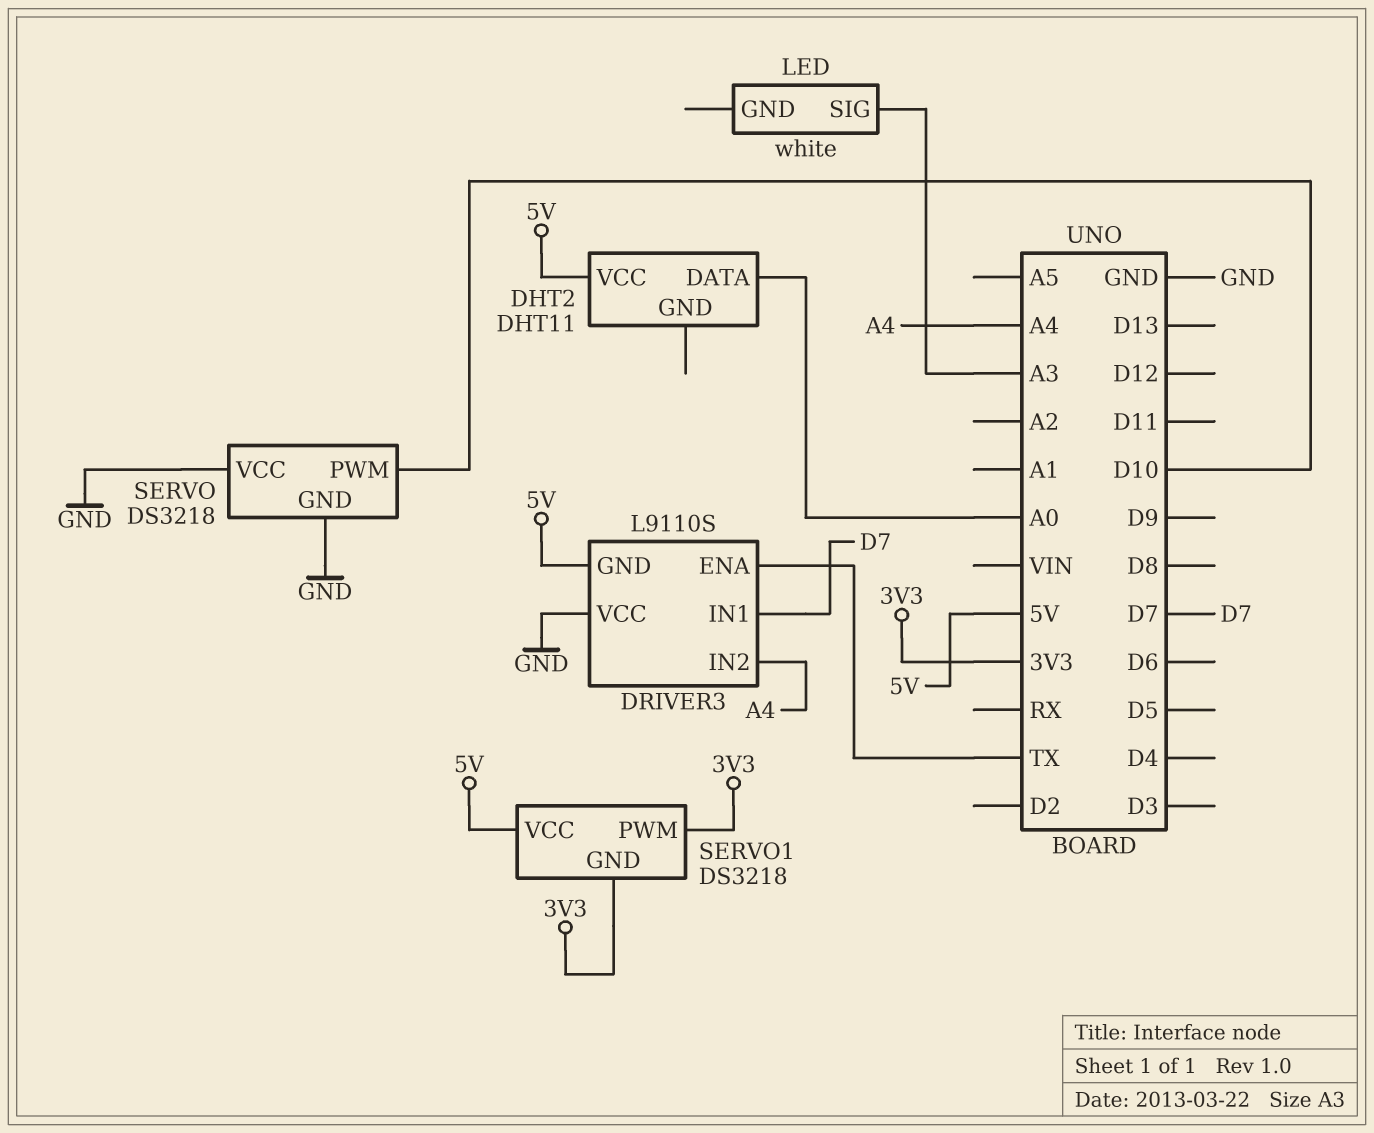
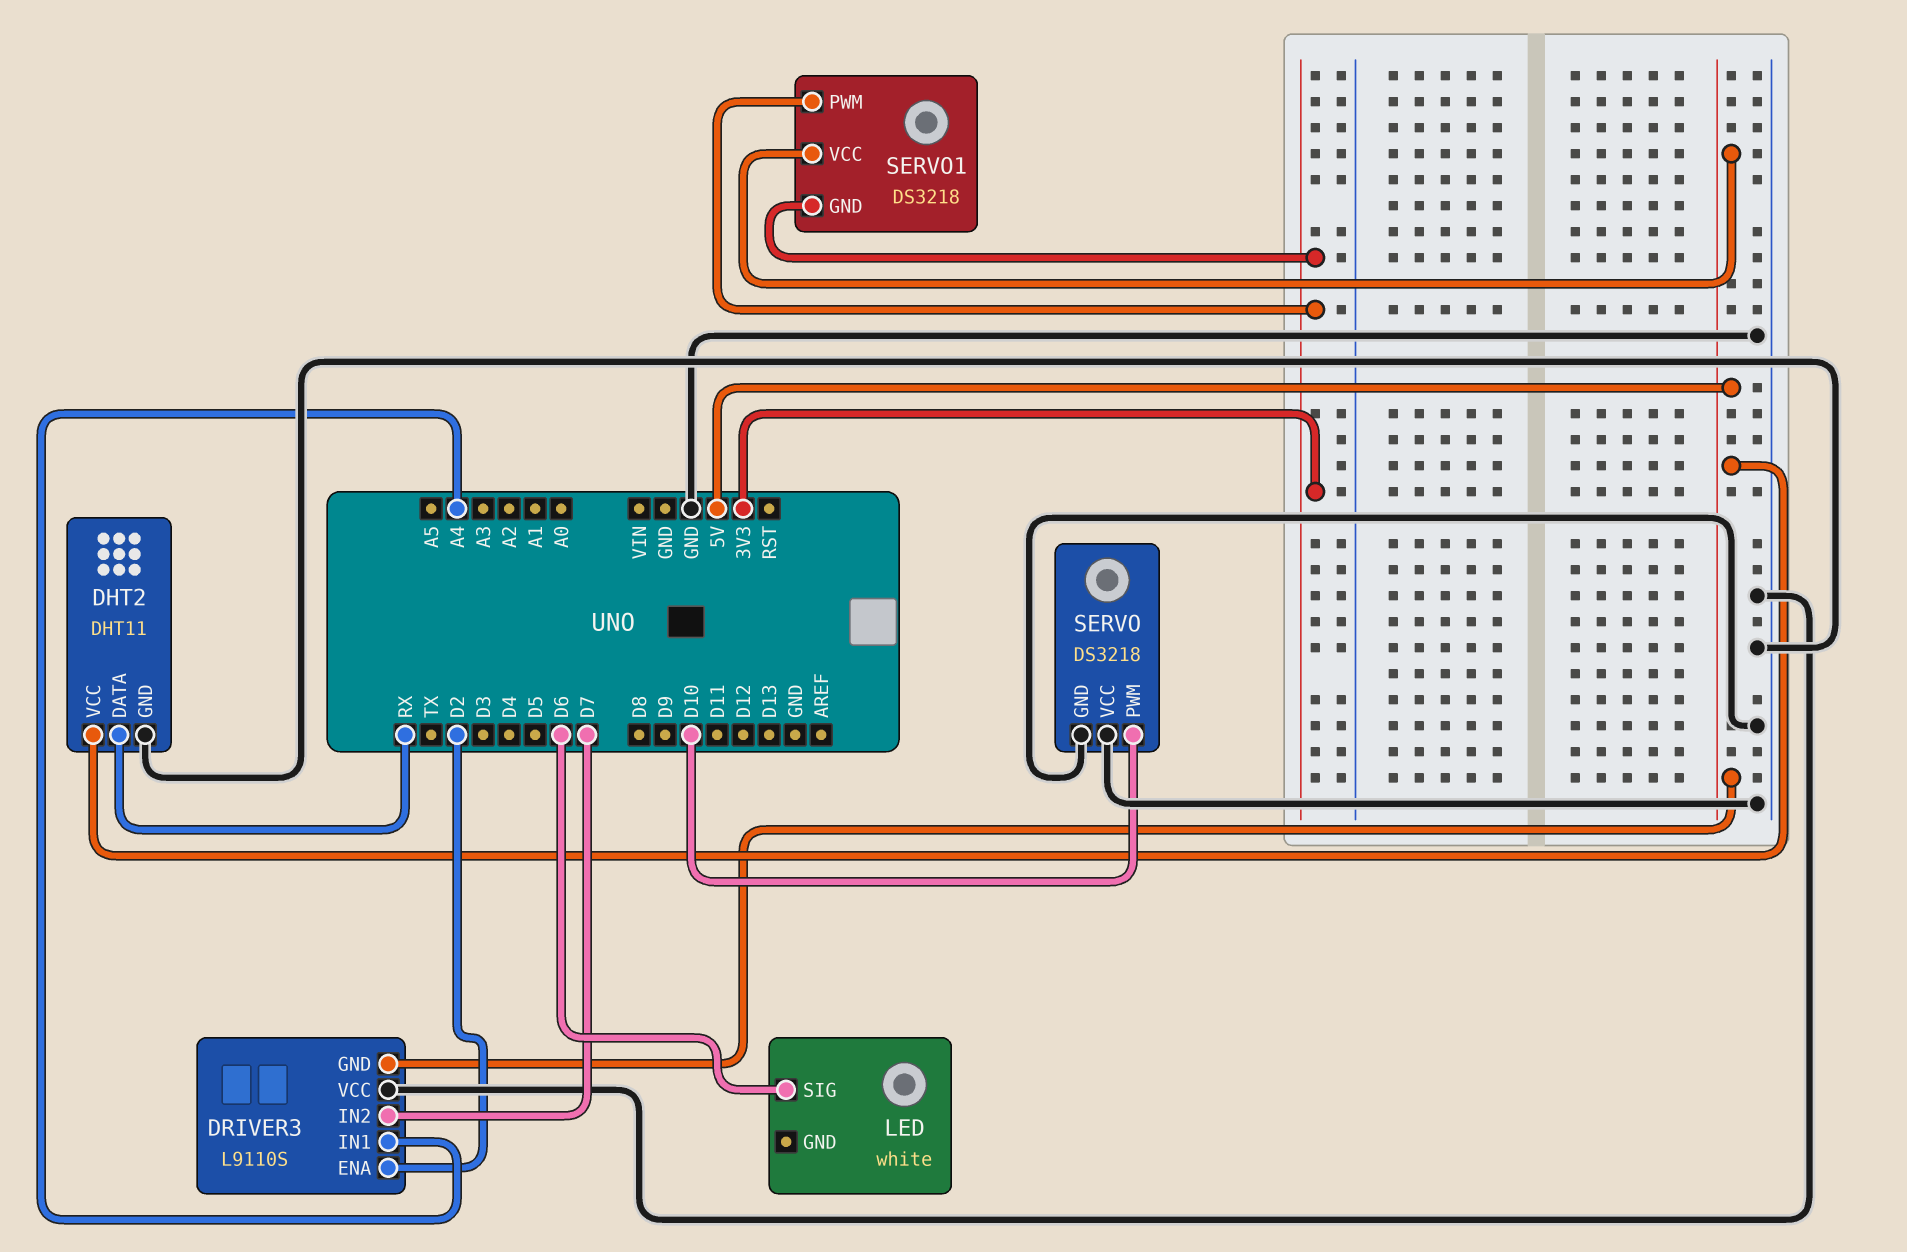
DHT2 pin DATA: A0 -> RX
DHT2 pin GND: none -> GND
DRIVER3 pin ENA: TX -> D2
DRIVER3 pin IN1: D7 -> A4
DRIVER3 pin IN2: A4 -> D7
LED pin SIG: A3 -> D6

